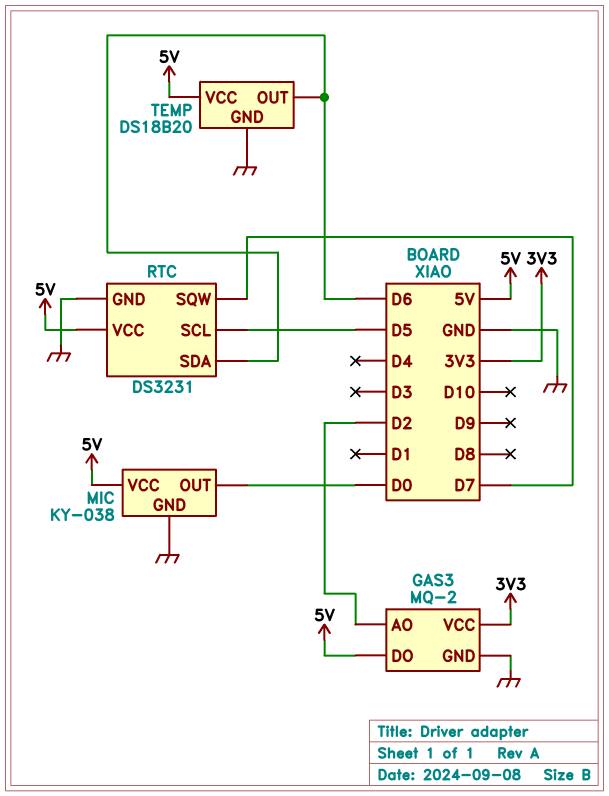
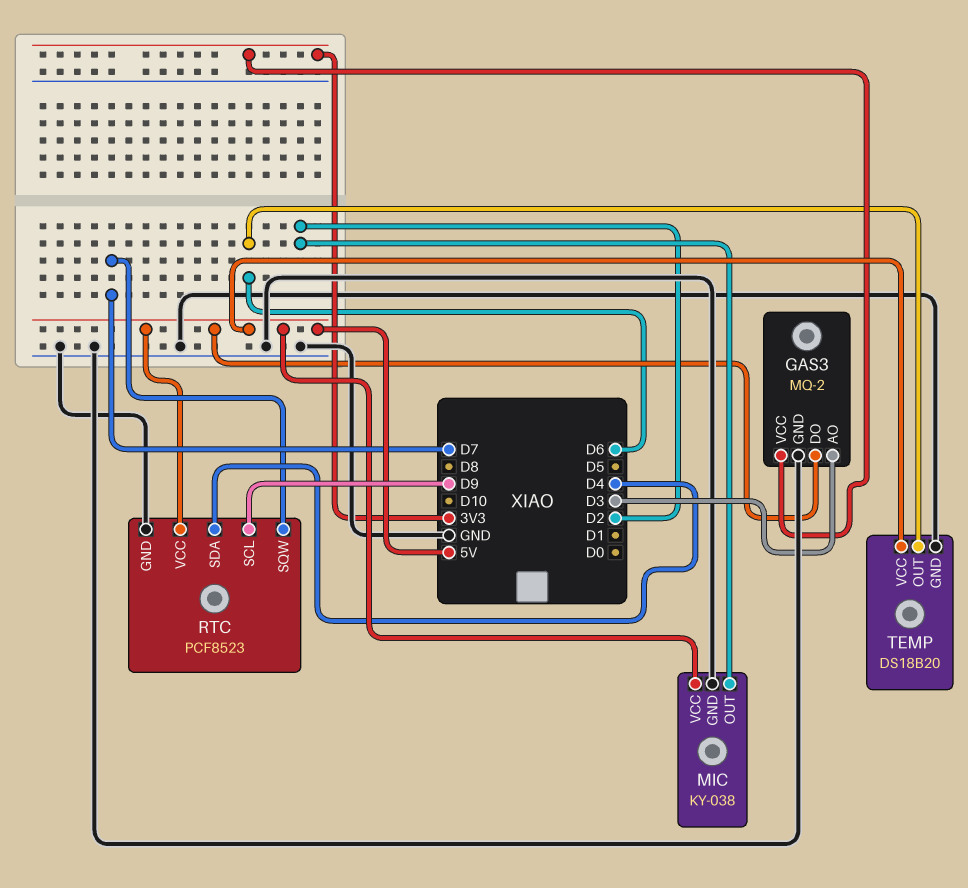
GAS3 pin AO: D2 -> D3
MIC pin OUT: D0 -> D2
RTC: DS3231 -> PCF8523
RTC pin SCL: D5 -> D9
RTC pin SDA: D6 -> D4

